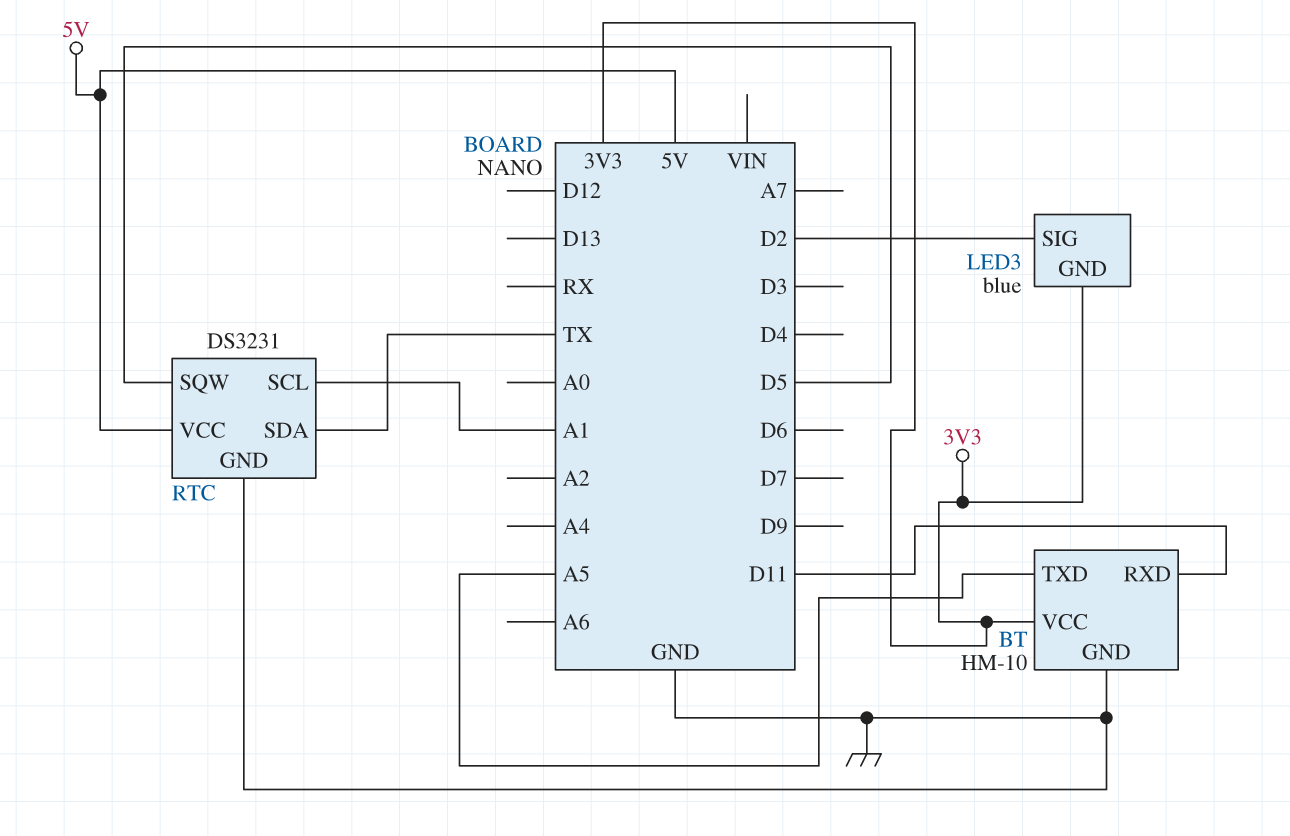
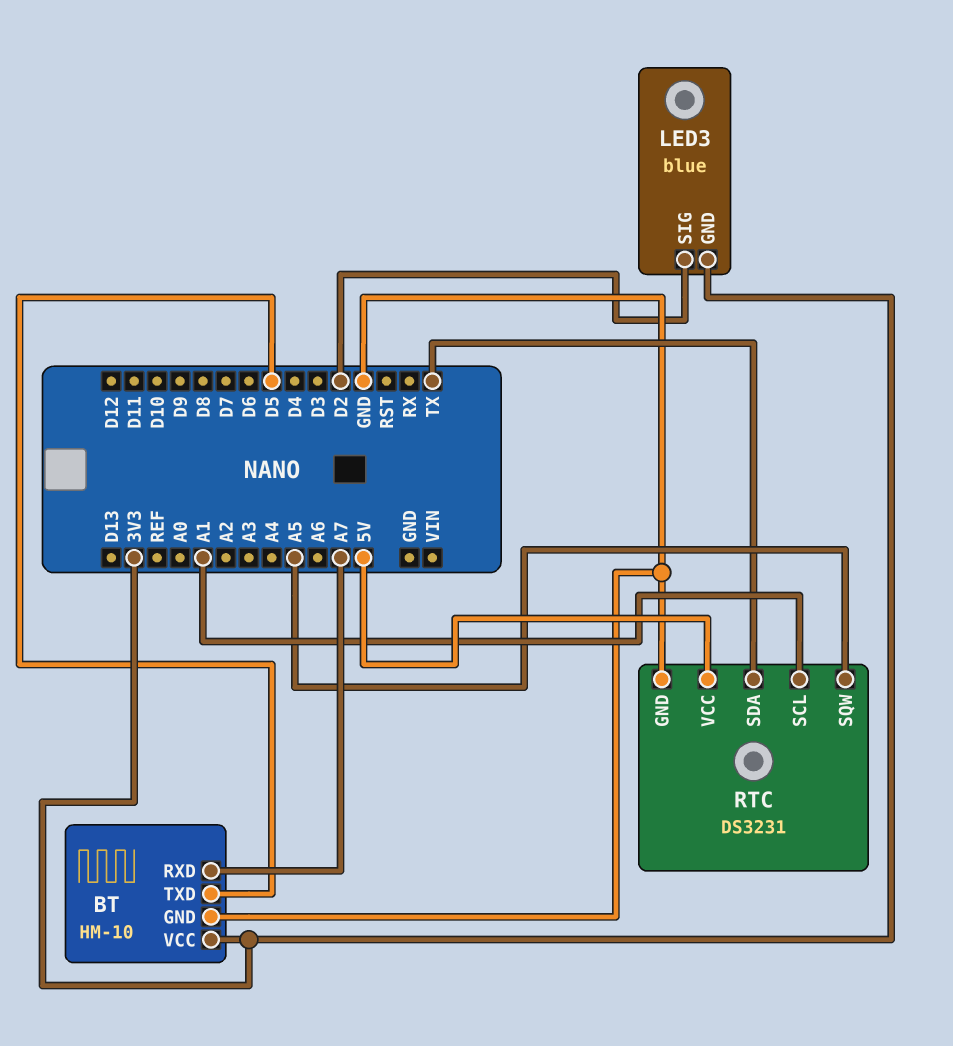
BT pin RXD: D11 -> A7
BT pin TXD: A5 -> D5
RTC pin SQW: D5 -> A5

